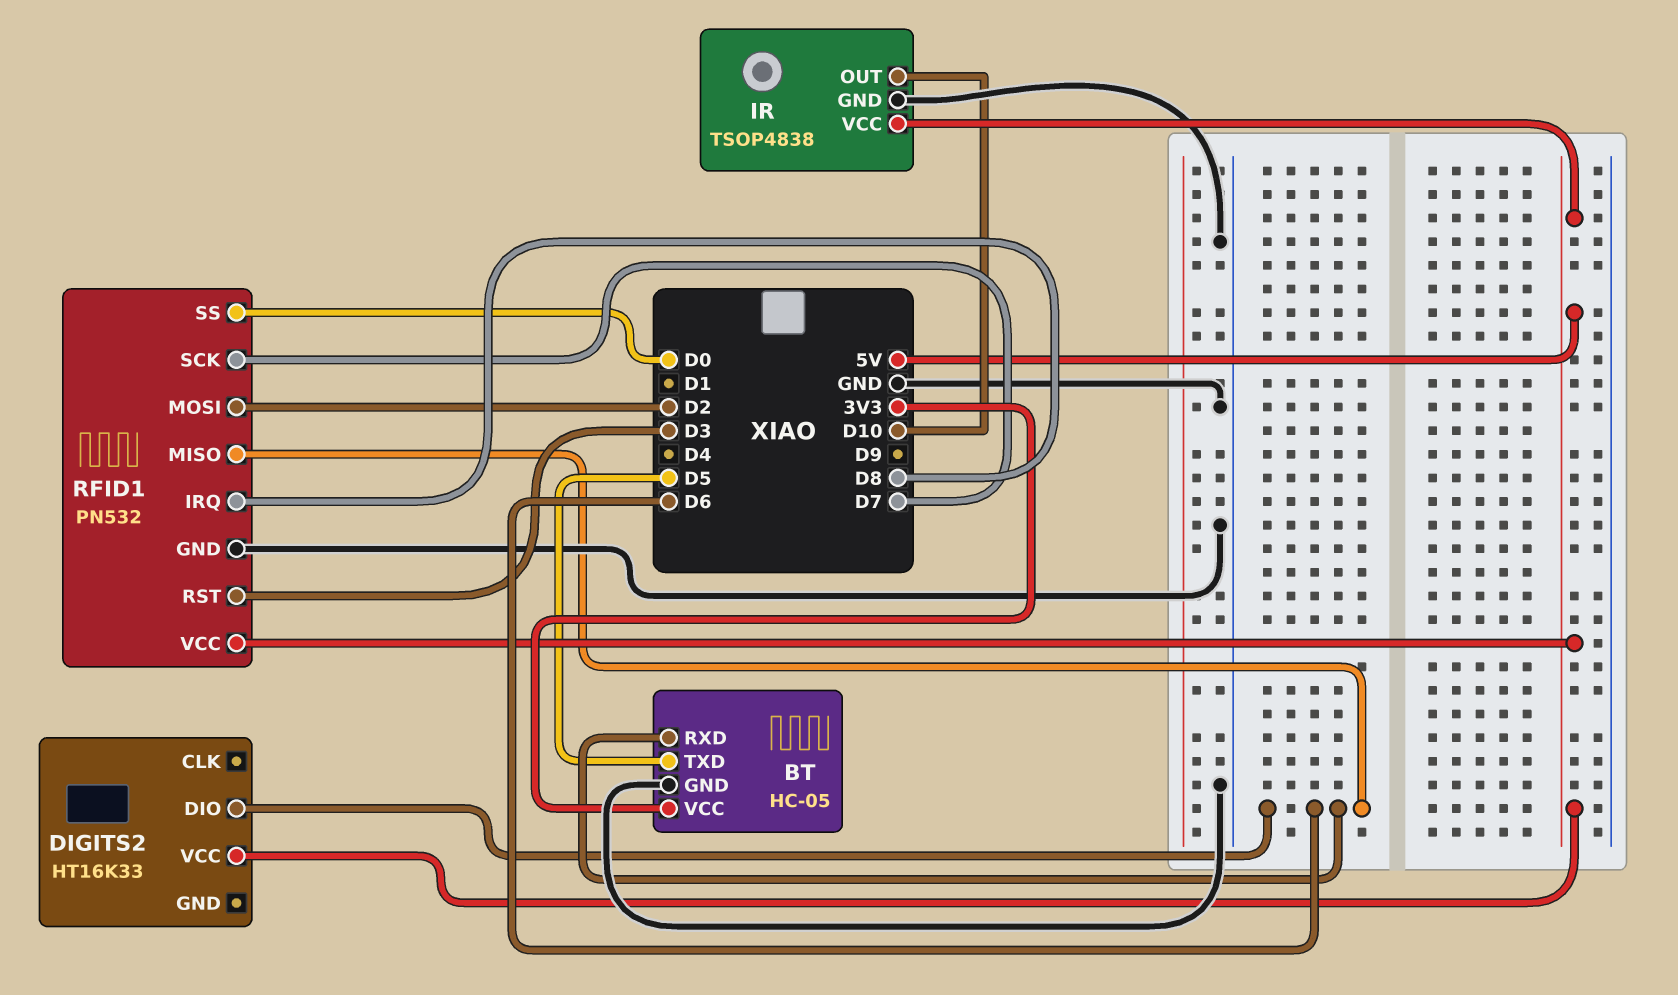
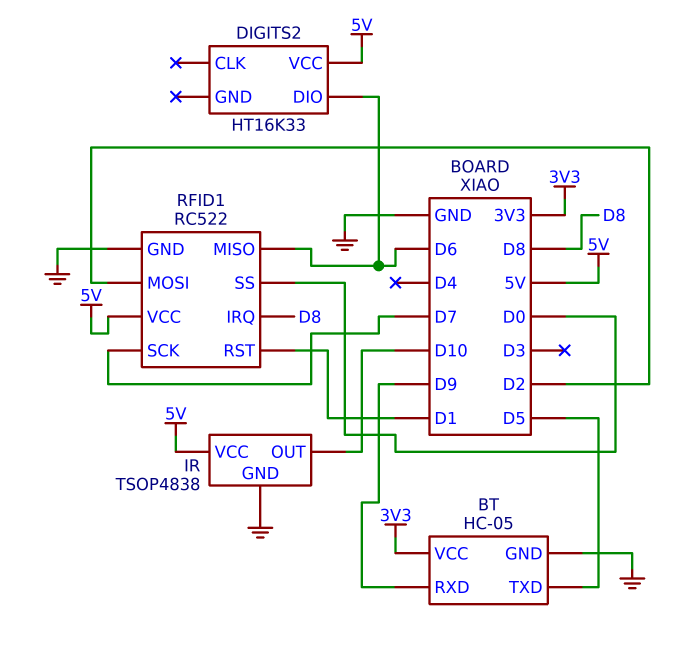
BT pin RXD: D6 -> D9
RFID1: PN532 -> RC522
RFID1 pin RST: D3 -> D1

